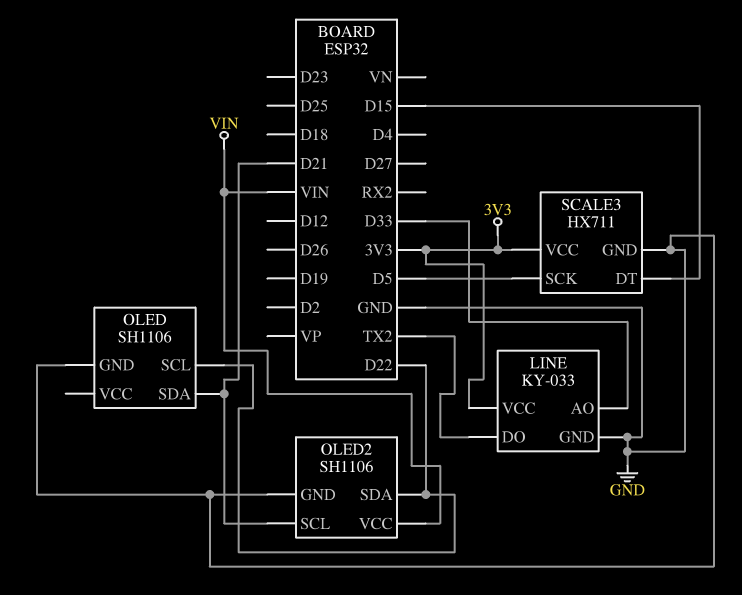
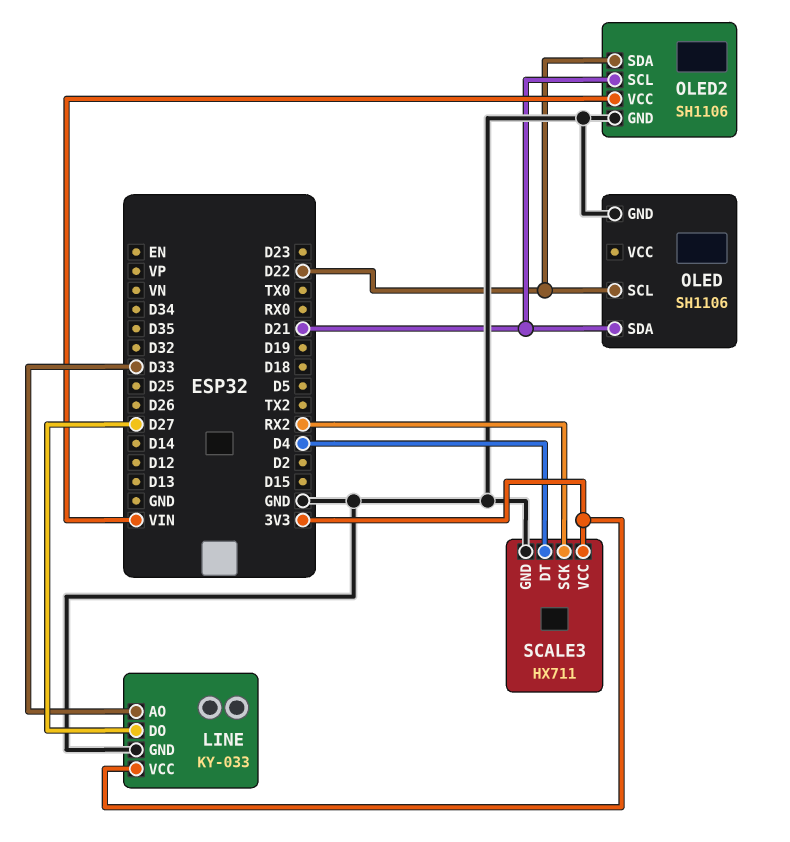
LINE pin DO: TX2 -> D27
SCALE3 pin DT: D15 -> D4
SCALE3 pin SCK: D5 -> RX2

